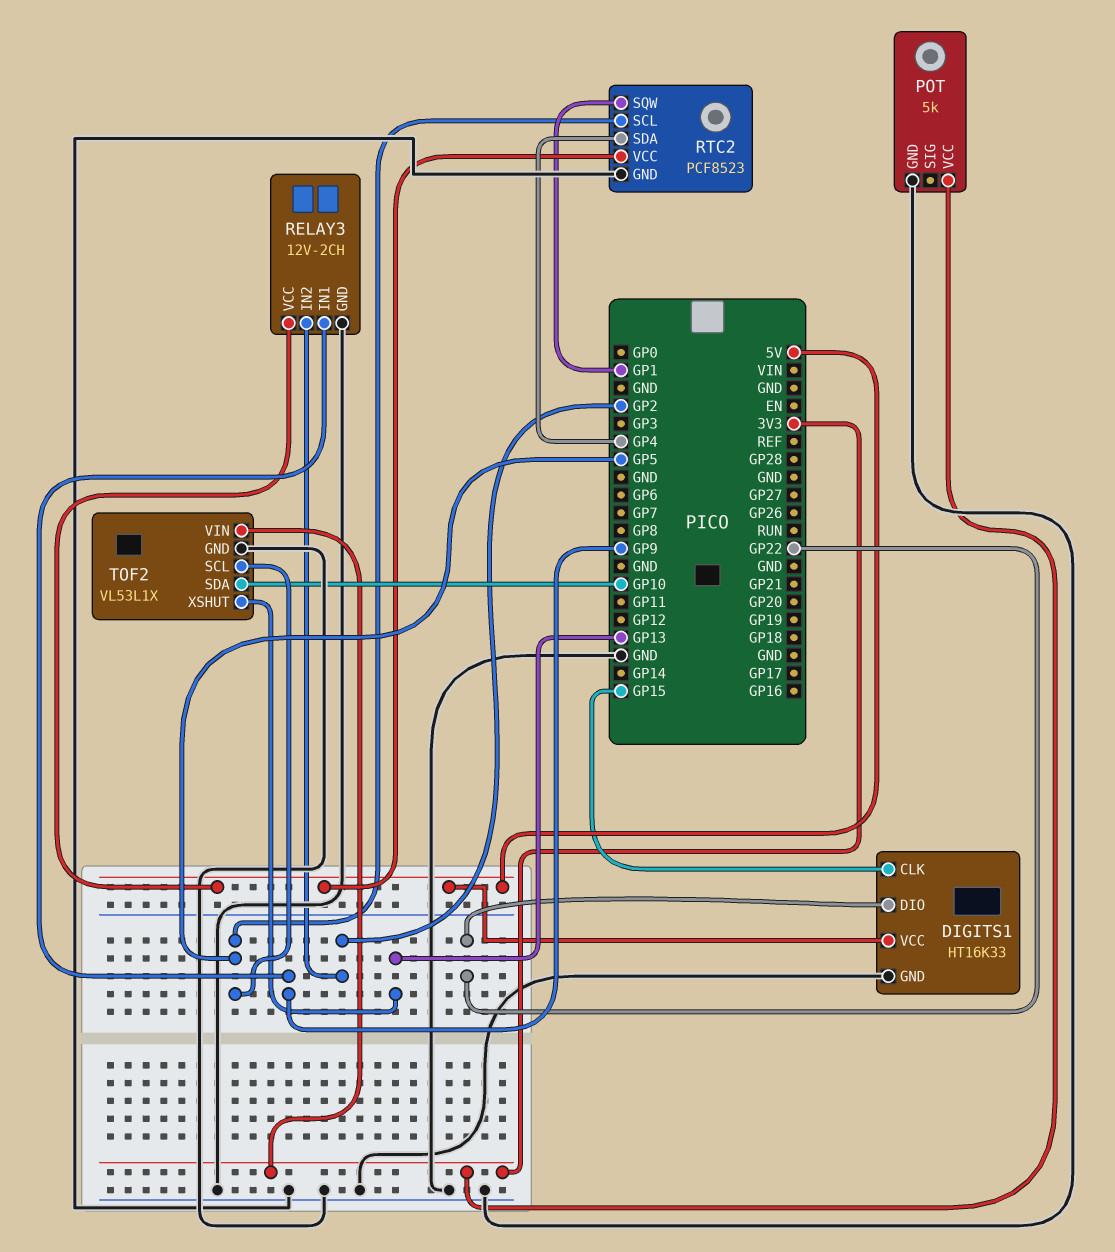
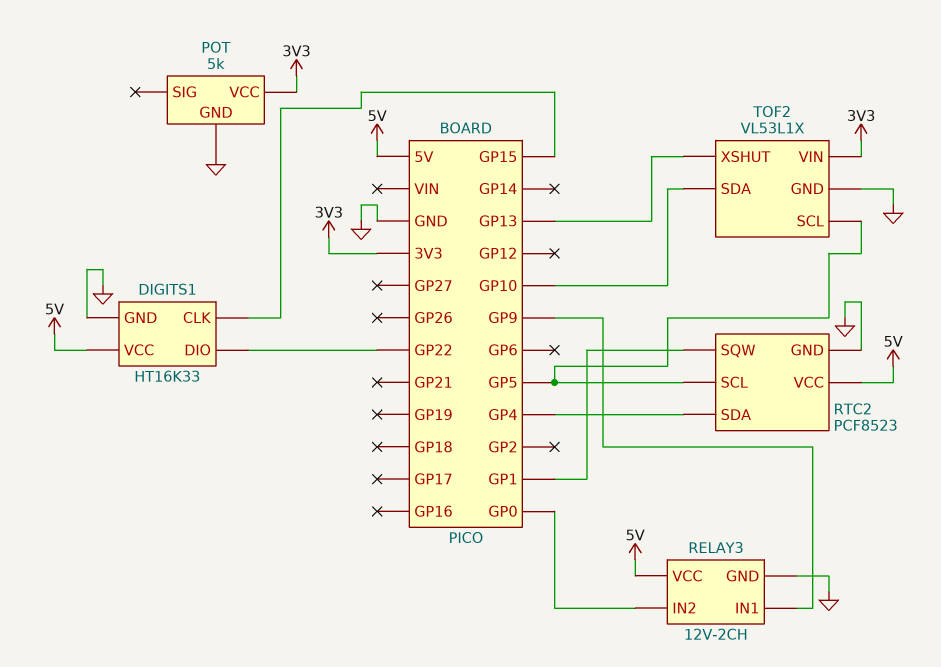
RELAY3 pin IN2: GP2 -> GP0

